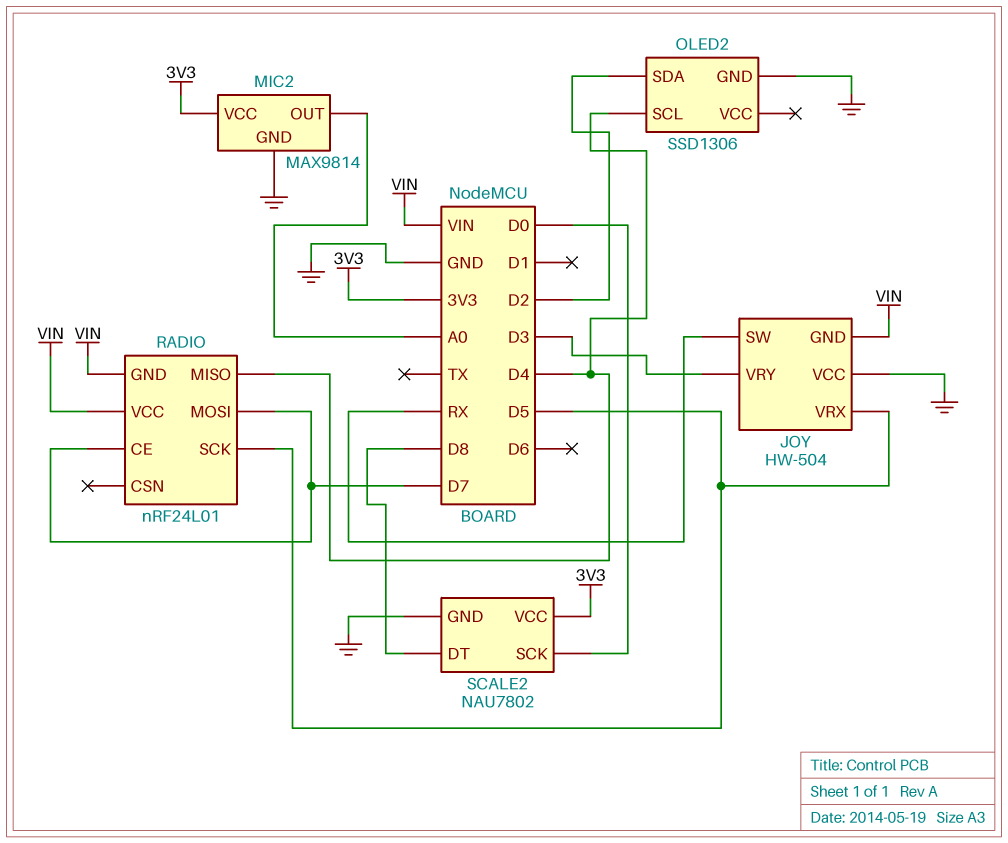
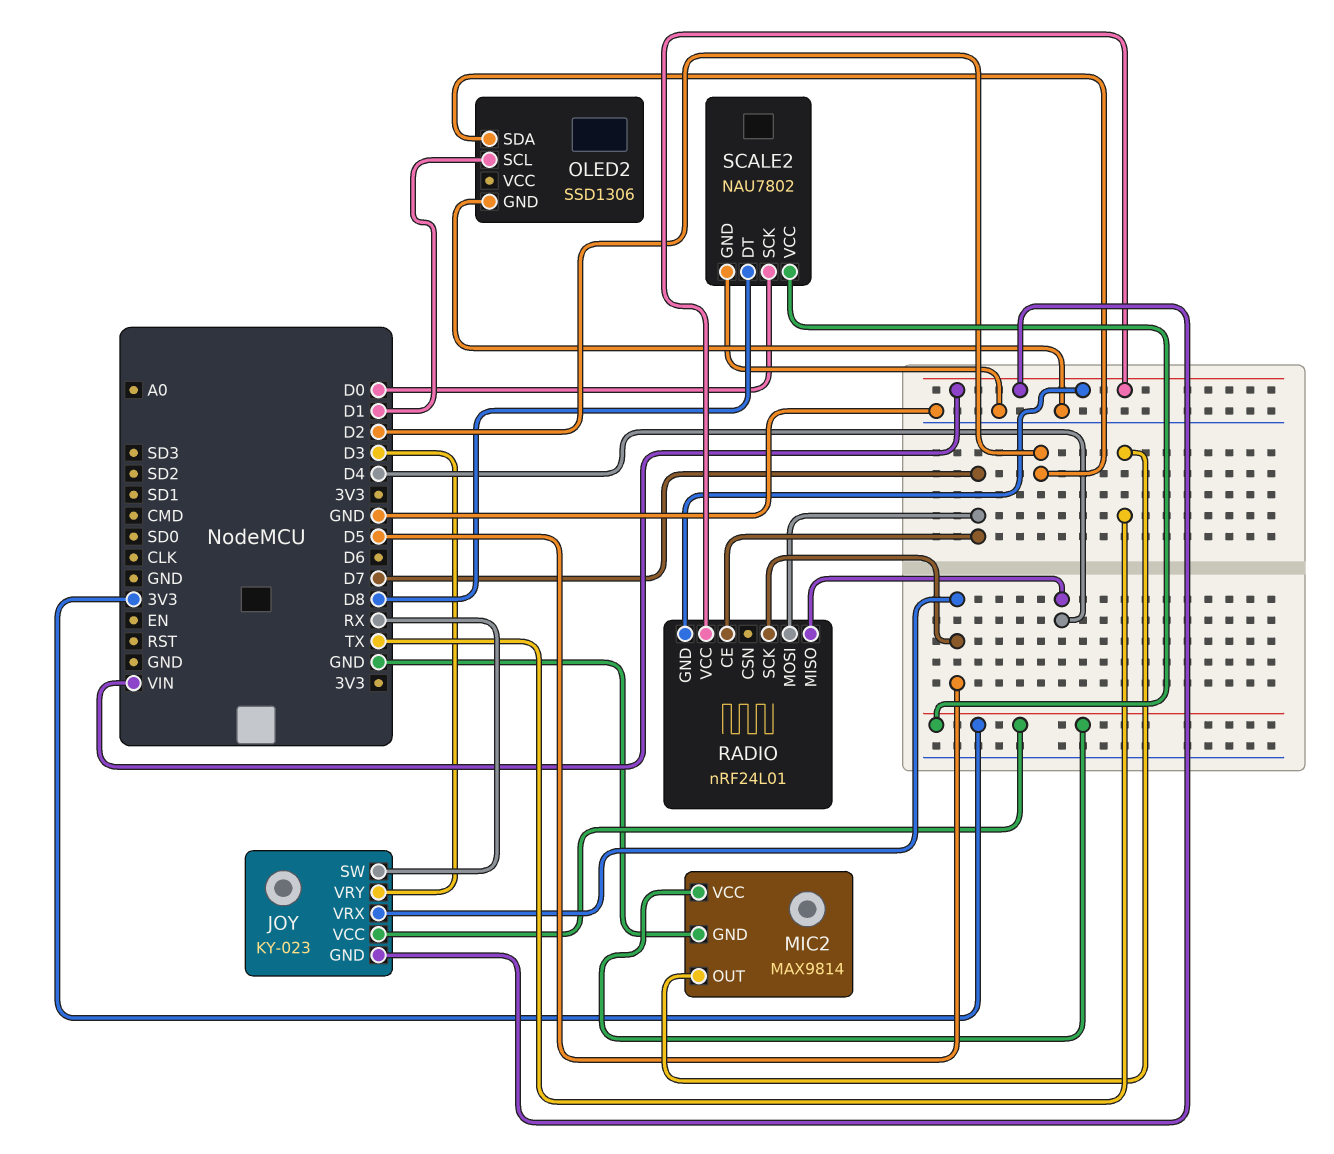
JOY: HW-504 -> KY-023
JOY pin VCC: GND -> 3V3
MIC2 pin OUT: A0 -> TX
OLED2 pin SCL: D4 -> D1

